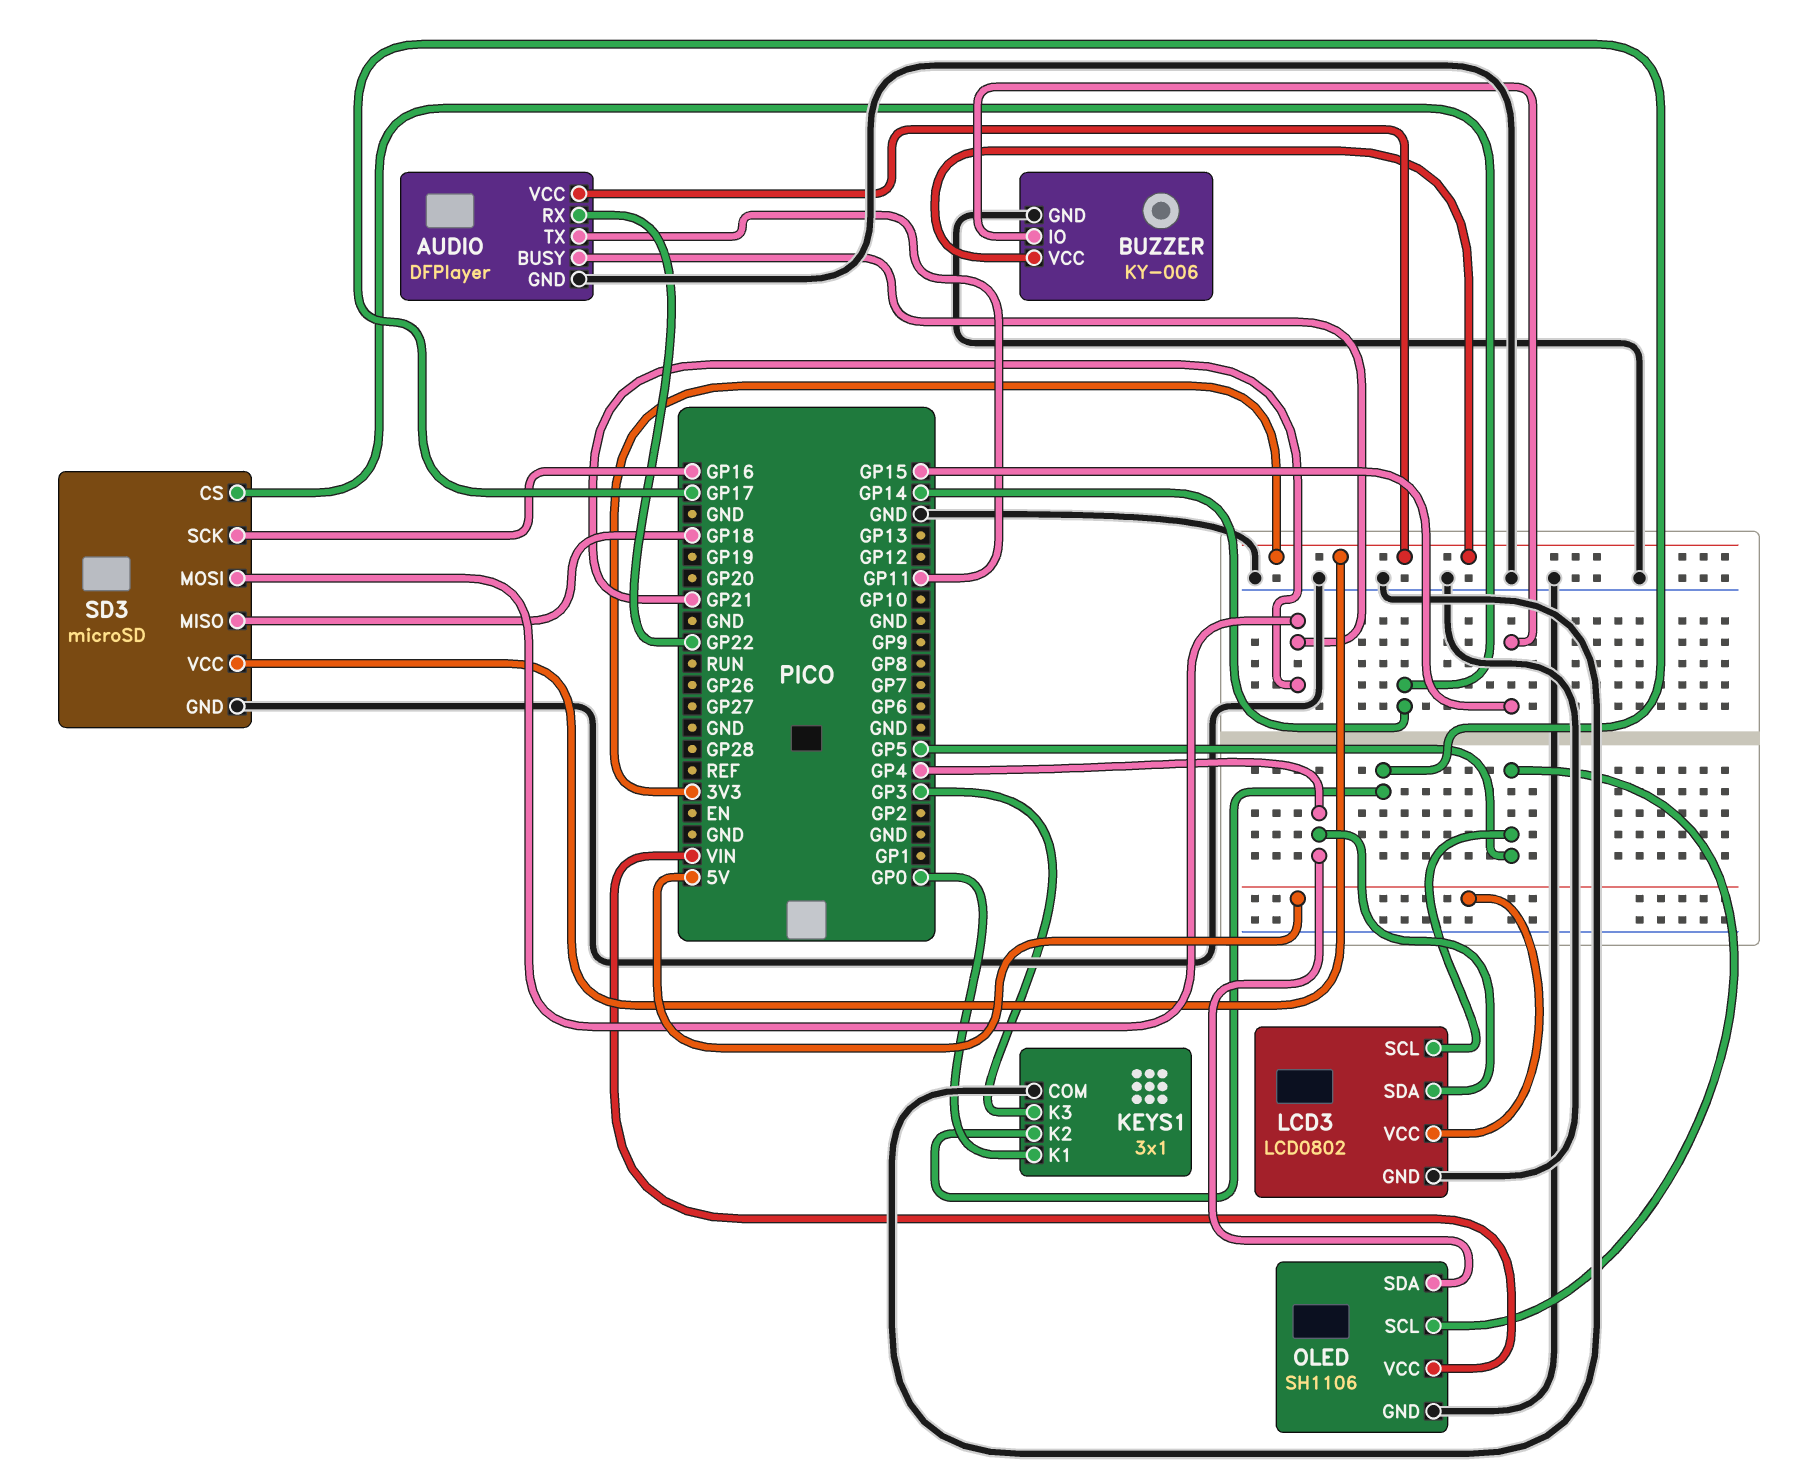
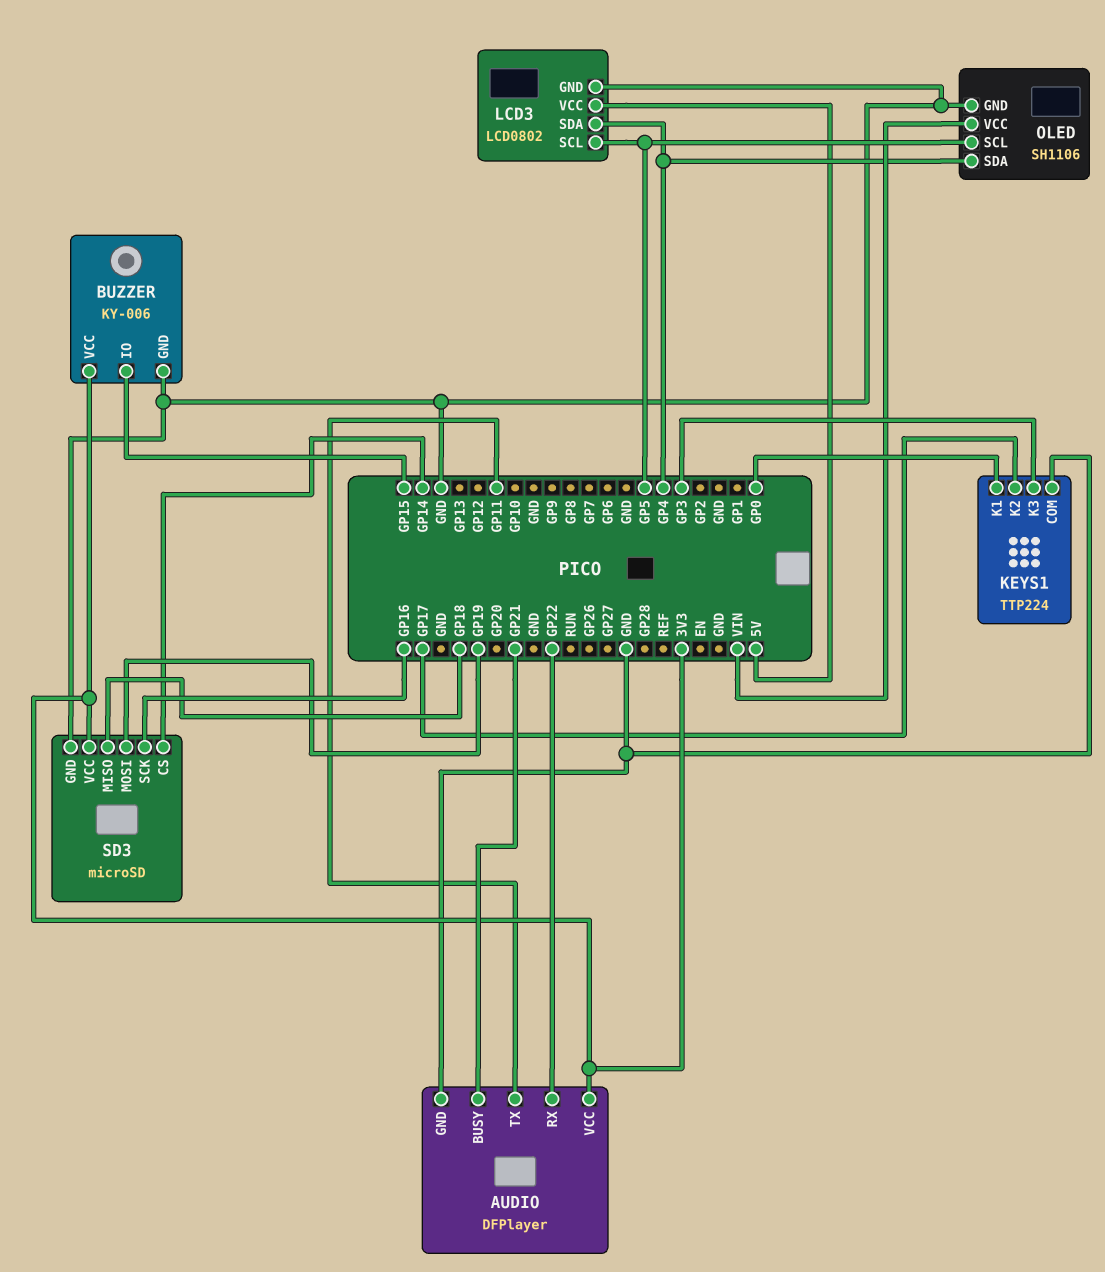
KEYS1: 3x1 -> TTP224
SD3 pin MOSI: GP21 -> GP19

